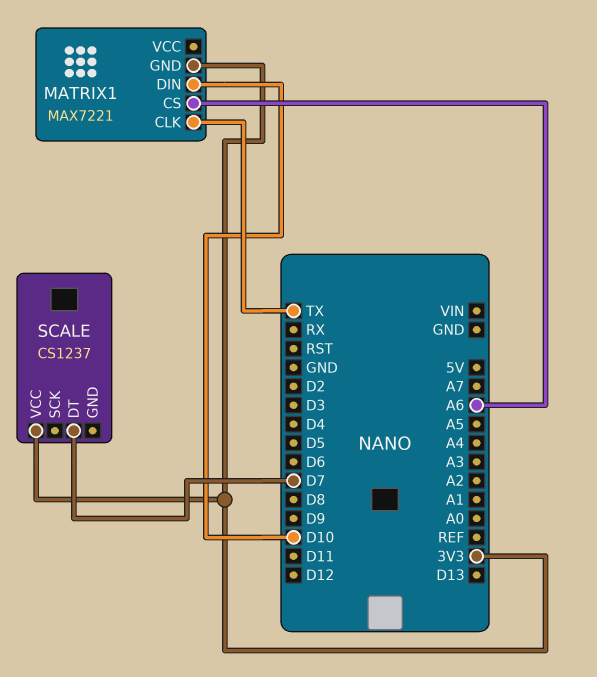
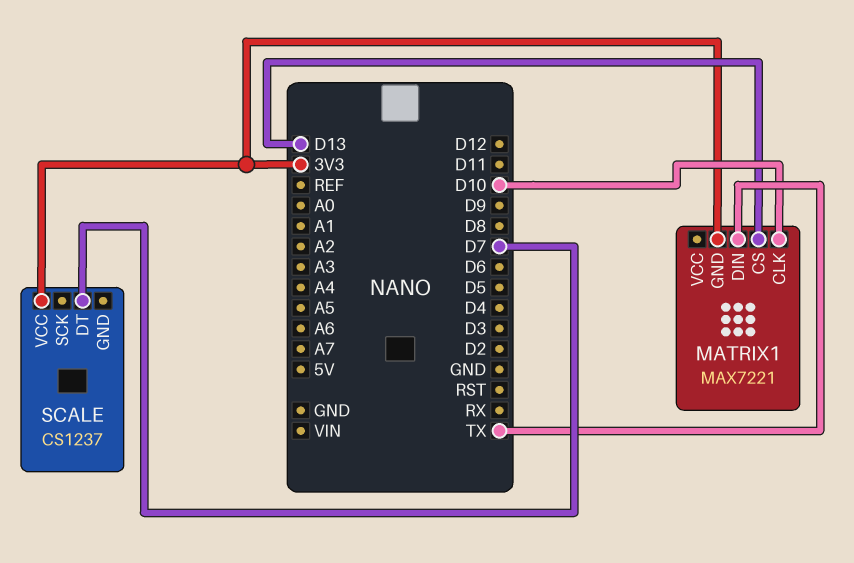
MATRIX1 pin CLK: TX -> D10
MATRIX1 pin CS: A6 -> D13
MATRIX1 pin DIN: D10 -> TX

